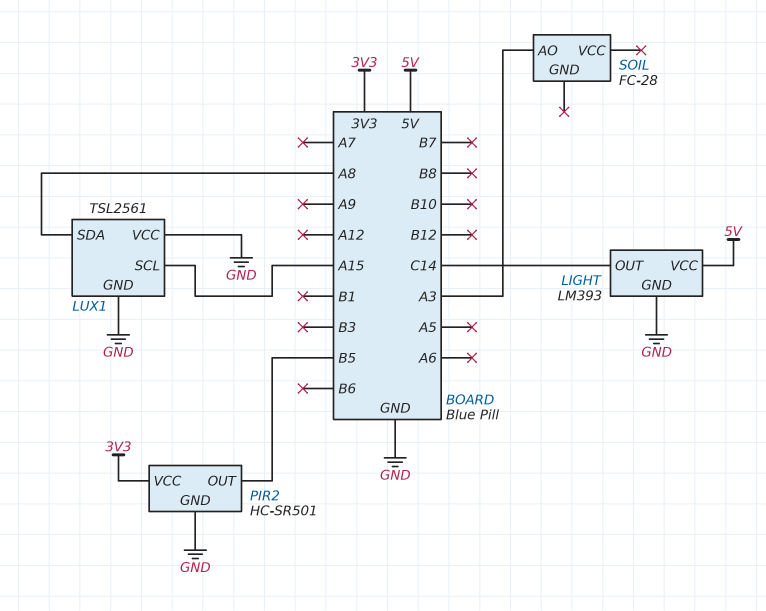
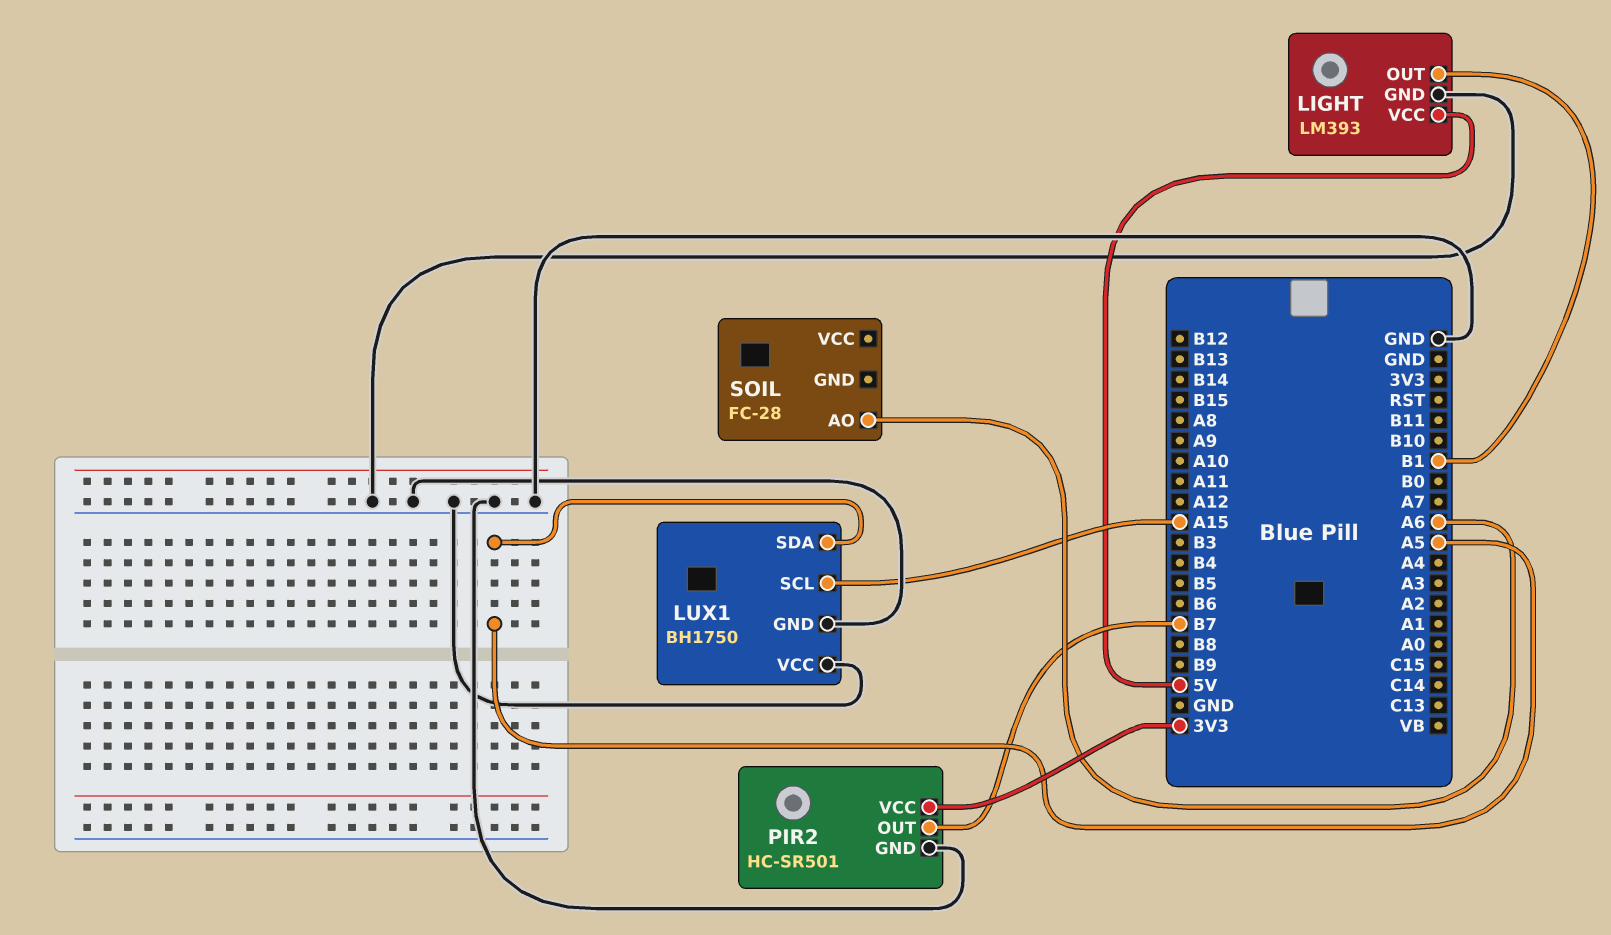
LIGHT pin OUT: C14 -> B1
LUX1: TSL2561 -> BH1750
LUX1 pin SDA: A8 -> A5
PIR2 pin OUT: B5 -> B7
SOIL pin AO: A3 -> A6

